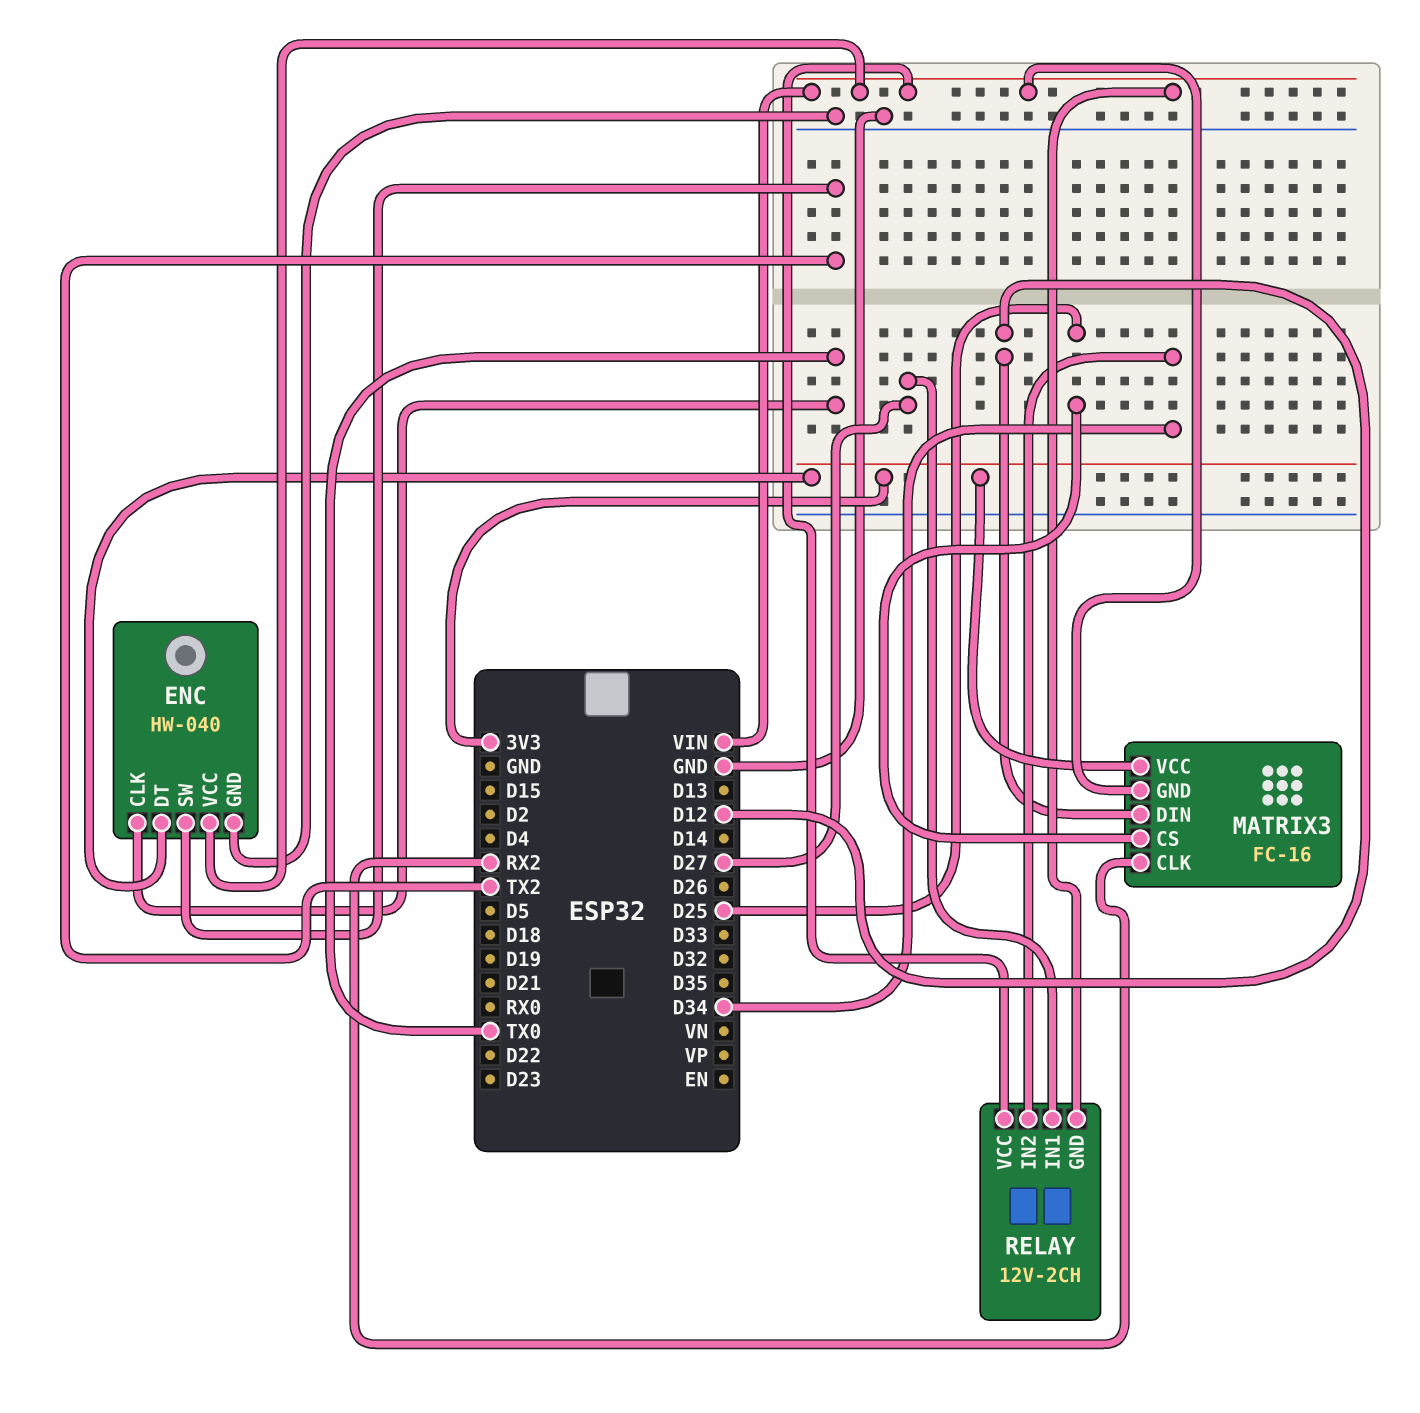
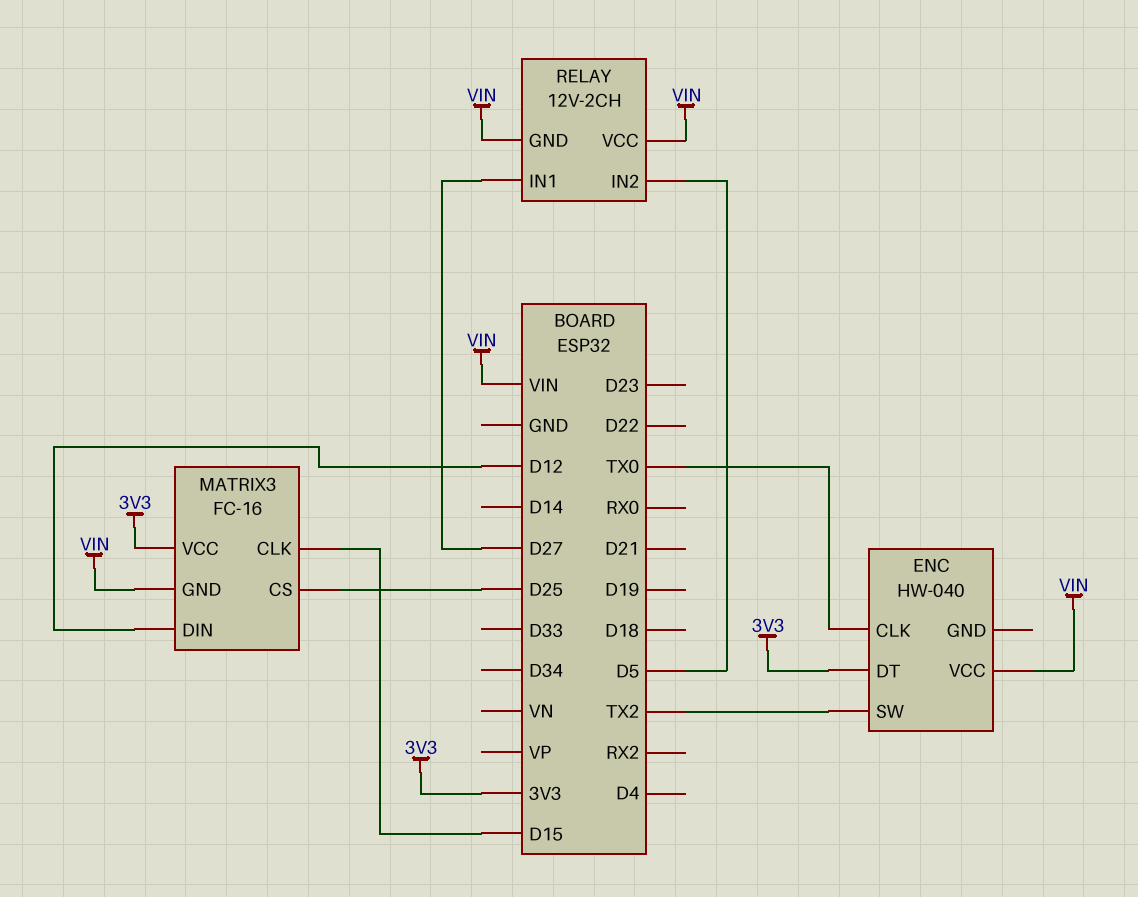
ENC pin GND: GND -> none
MATRIX3 pin CLK: RX2 -> D15
RELAY pin IN2: D34 -> D5

